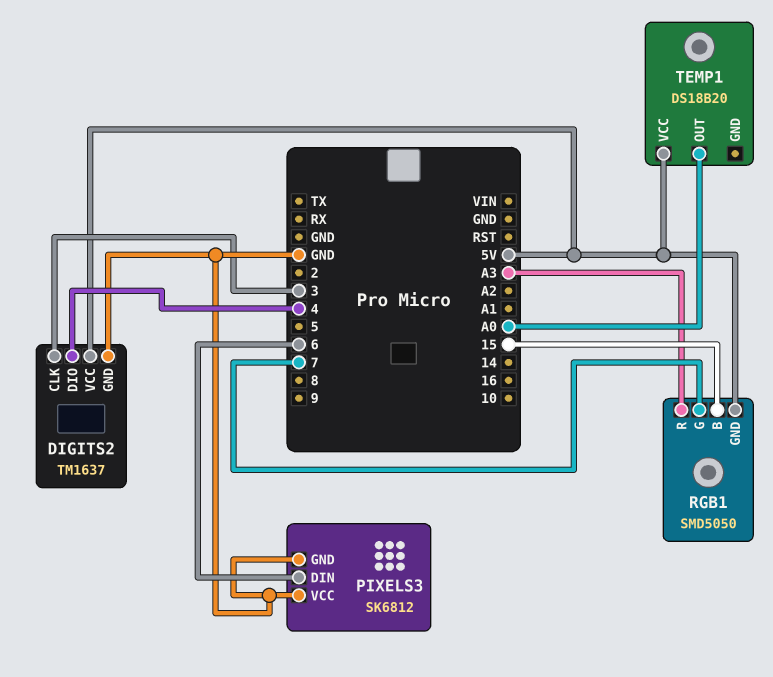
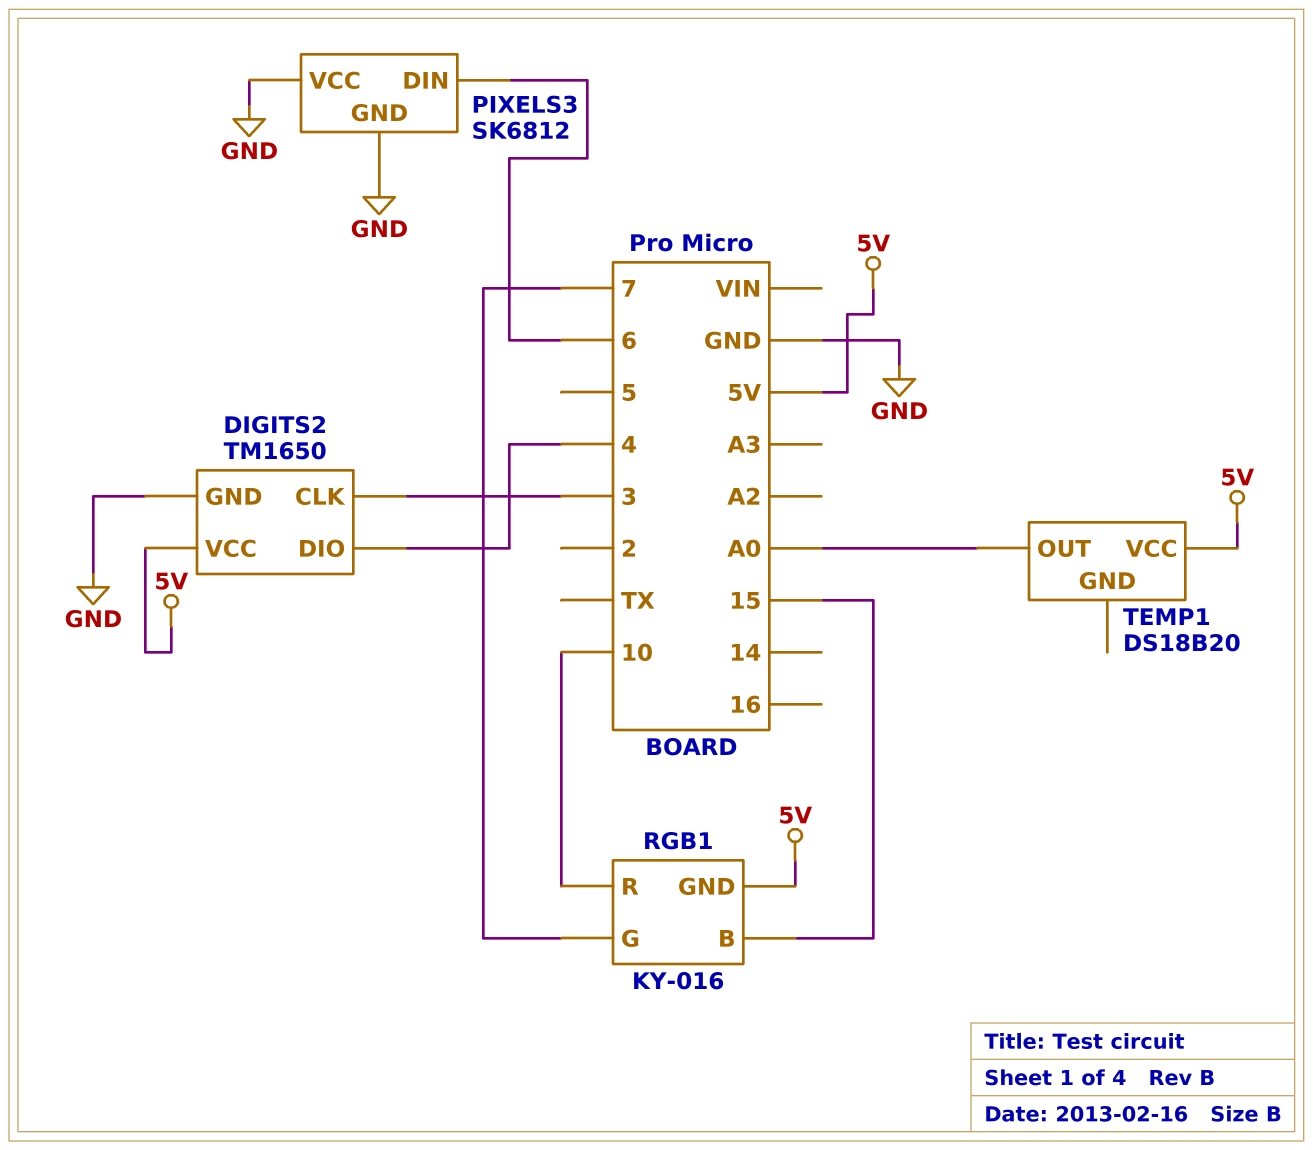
DIGITS2: TM1637 -> TM1650
RGB1: SMD5050 -> KY-016
RGB1 pin R: A3 -> 10

